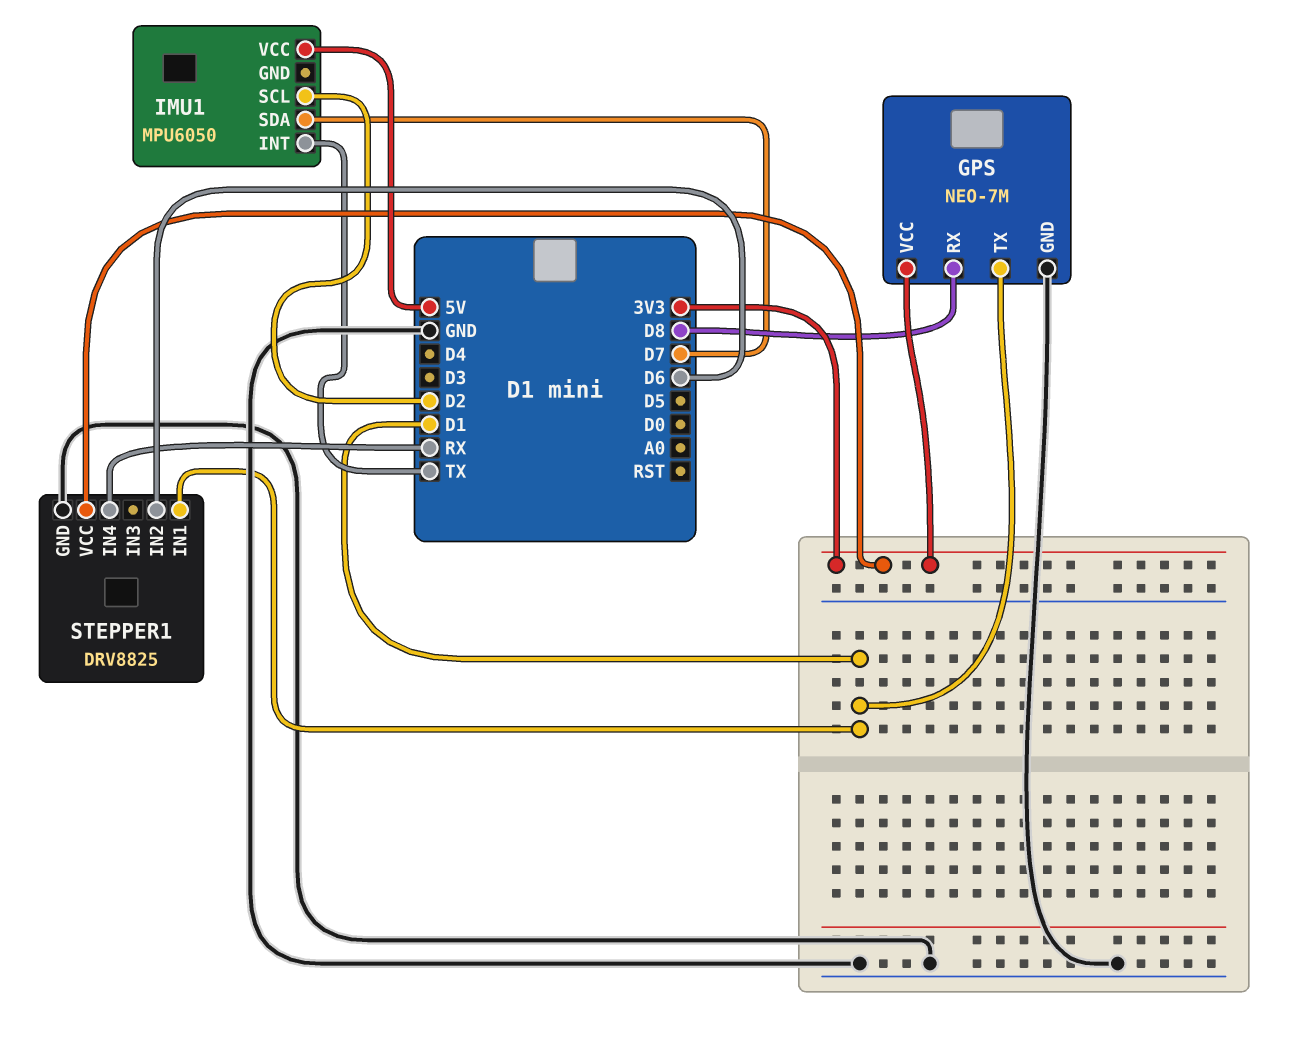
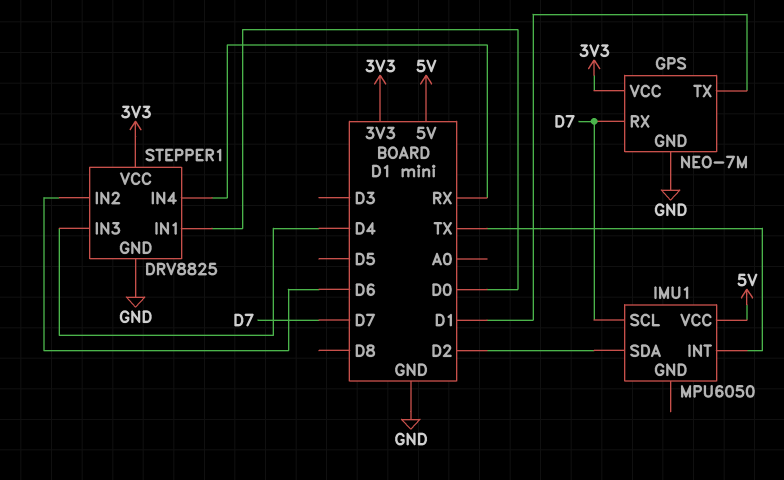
GPS pin RX: D8 -> D7
IMU1 pin SCL: D2 -> D7
IMU1 pin SDA: D7 -> D2
STEPPER1 pin IN1: D1 -> D0
STEPPER1 pin IN3: none -> D4

